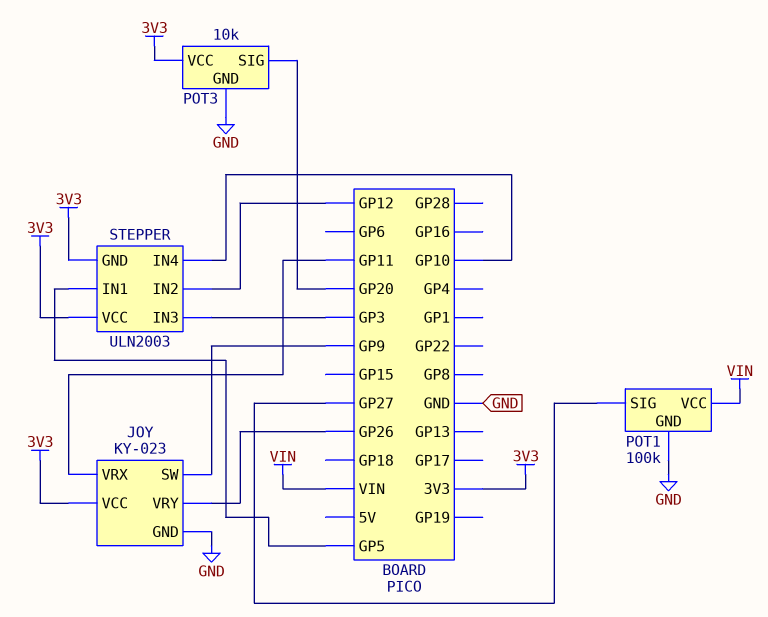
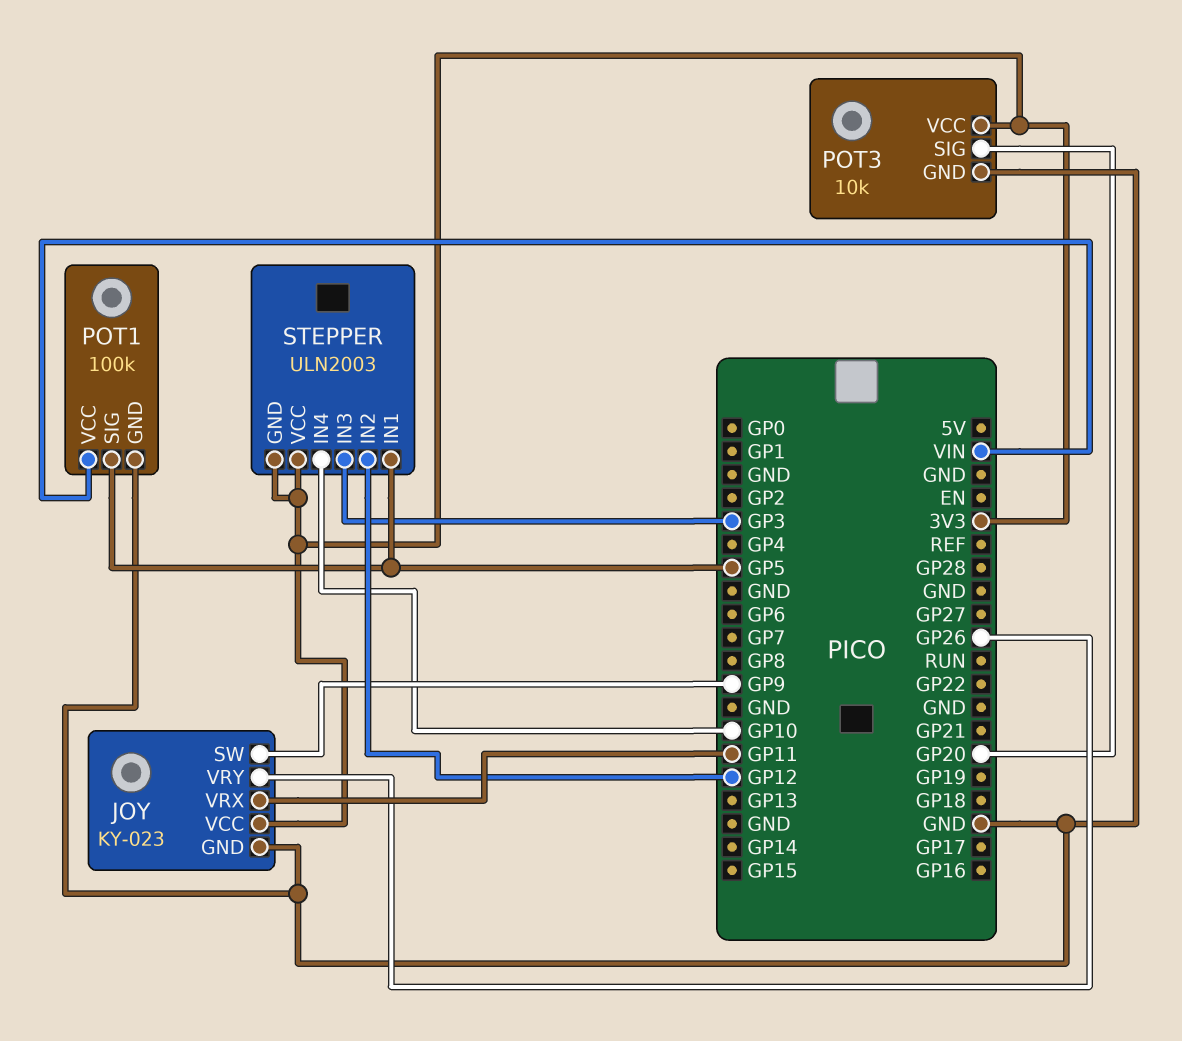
POT1 pin SIG: GP27 -> GP5

